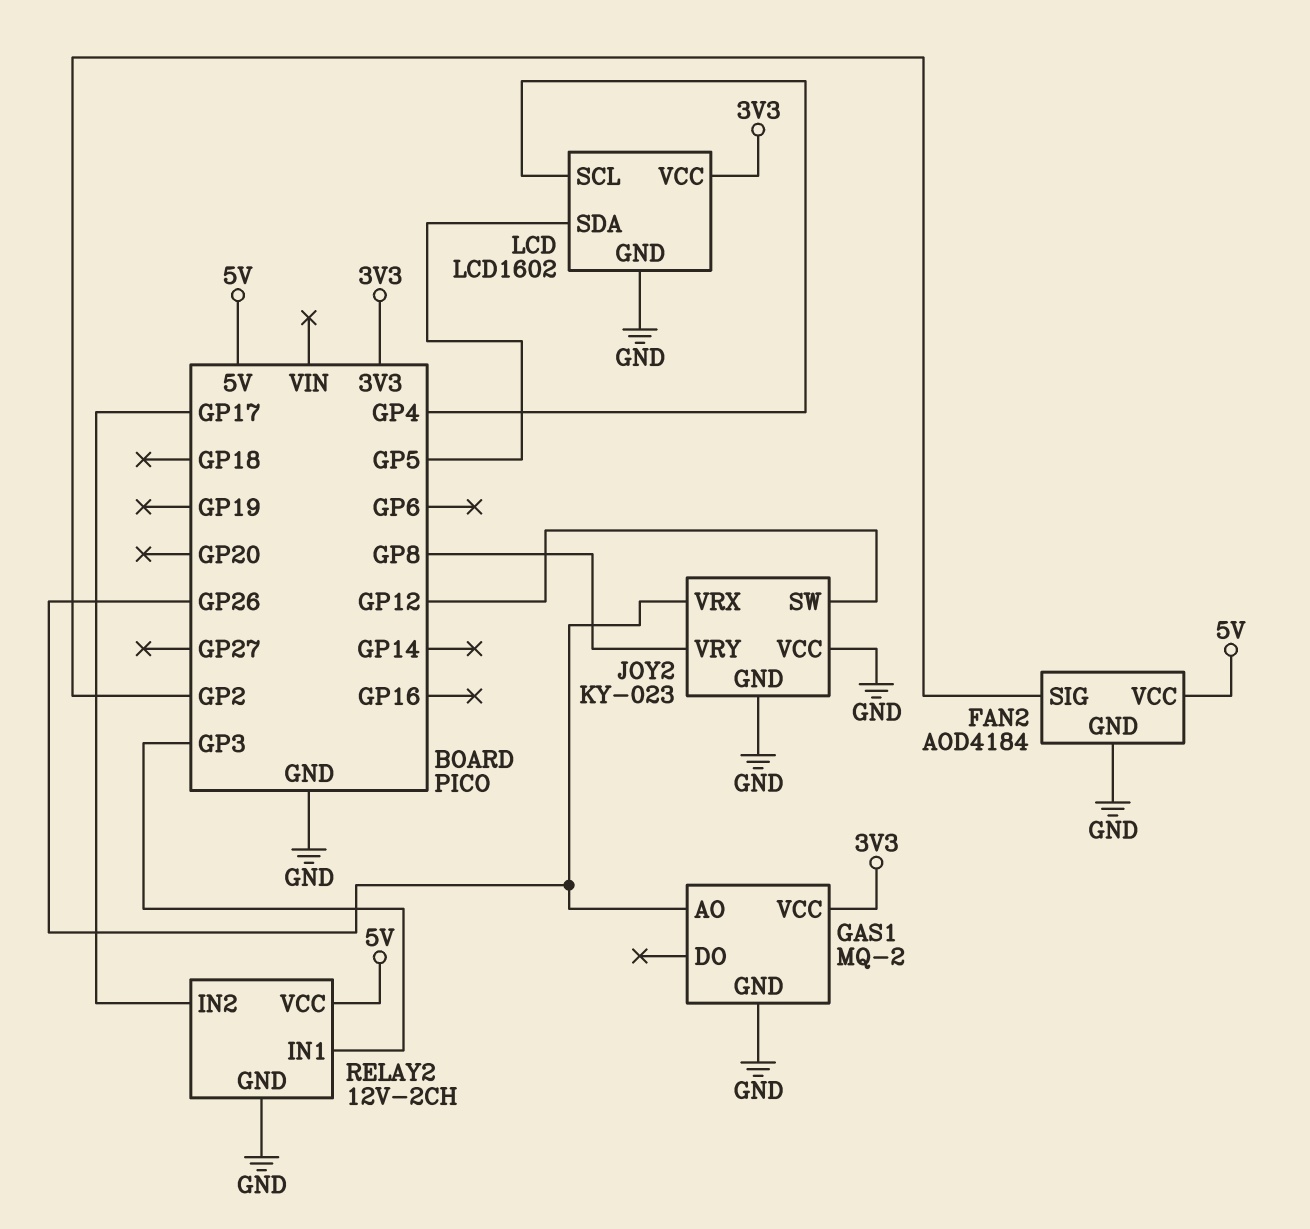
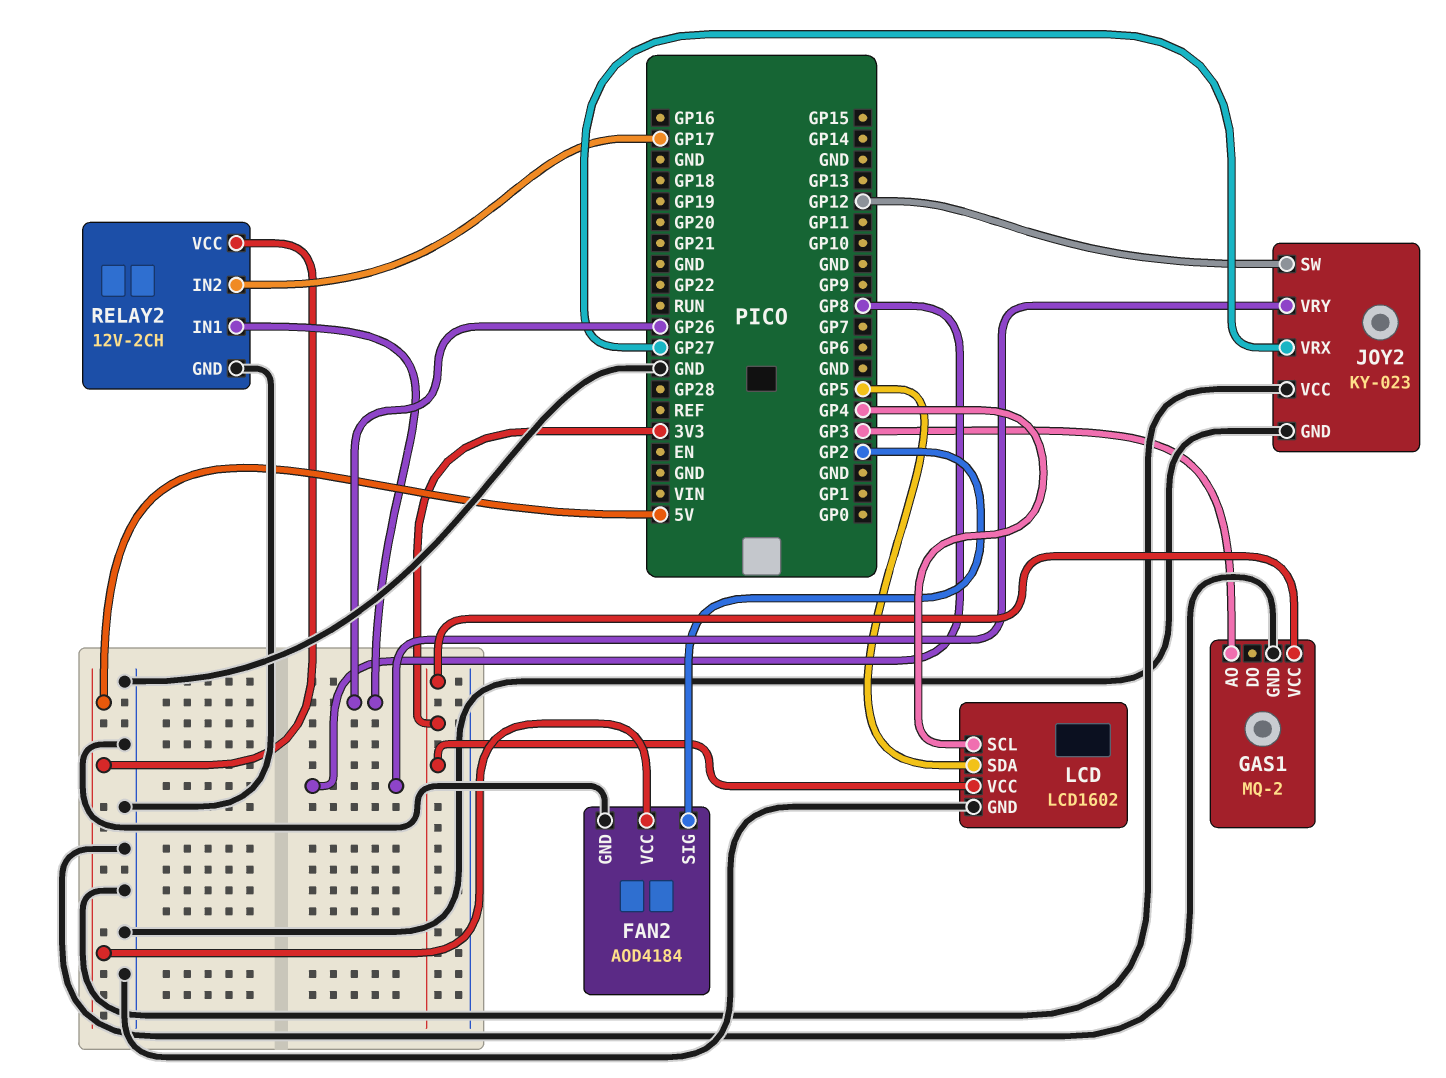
GAS1 pin AO: GP26 -> GP3
JOY2 pin VRX: GP26 -> GP27
RELAY2 pin IN1: GP3 -> GP26

